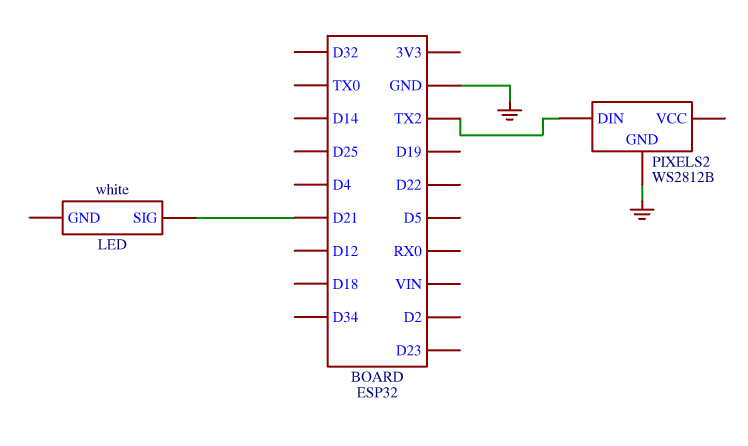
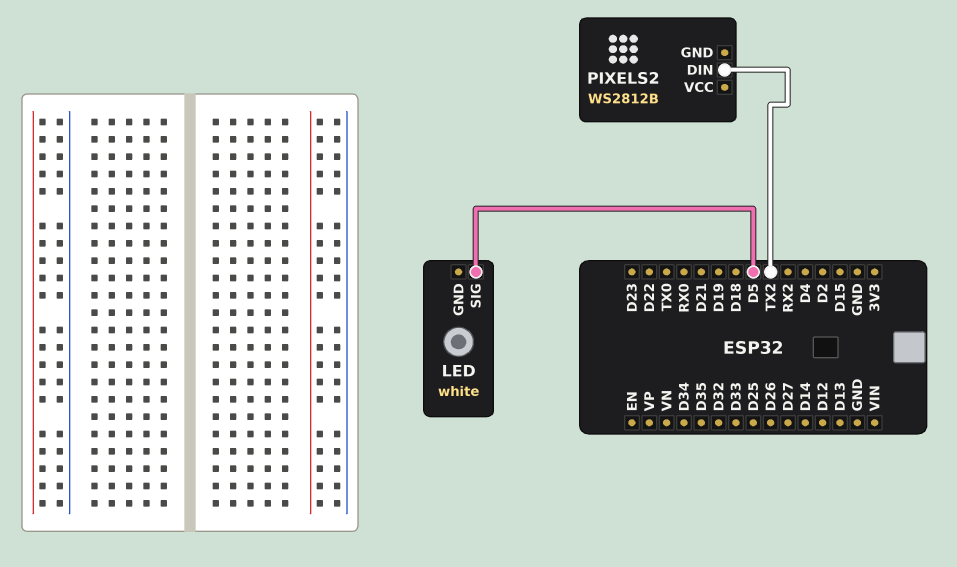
LED pin SIG: D21 -> D5
PIXELS2 pin GND: GND -> none

